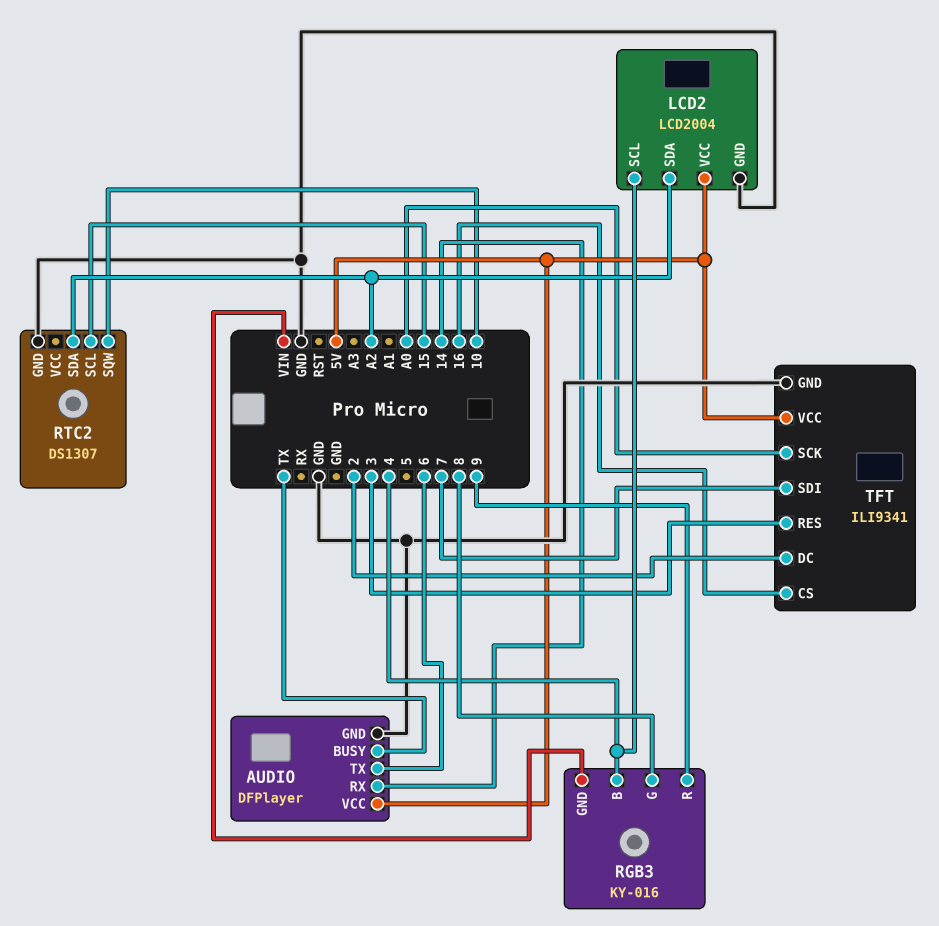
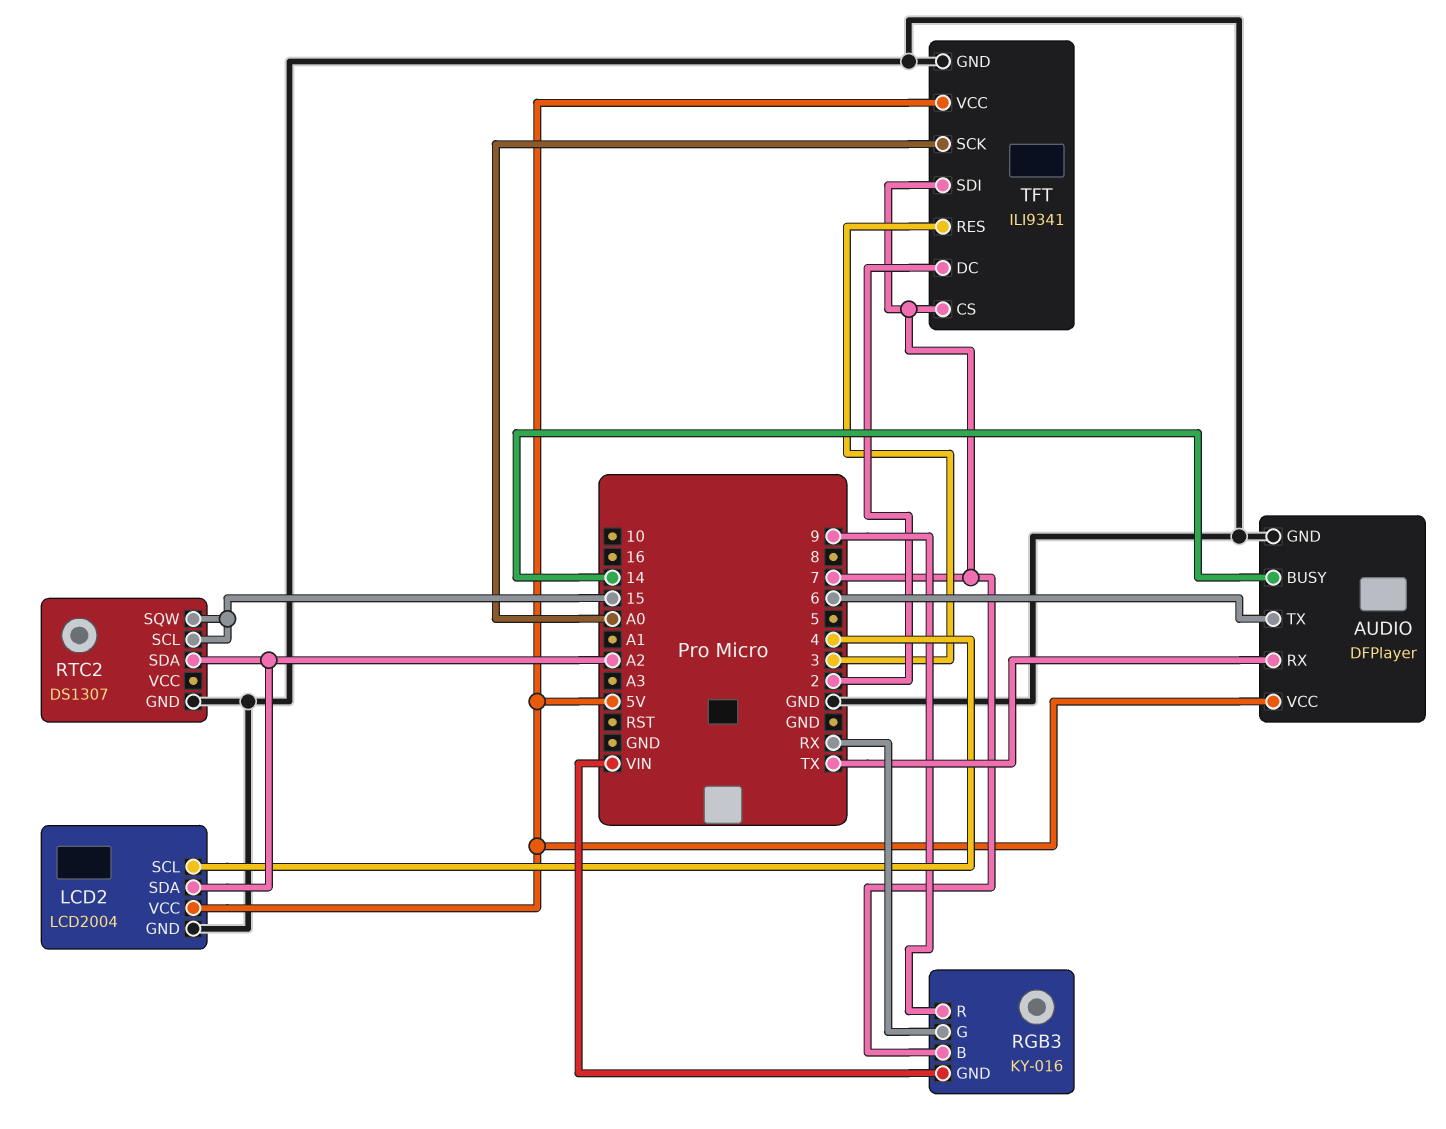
AUDIO pin BUSY: TX -> 14
AUDIO pin RX: 14 -> TX
RGB3 pin B: 4 -> 7
RGB3 pin G: 8 -> RX
RTC2 pin SQW: 10 -> 15
TFT pin CS: 16 -> 7

